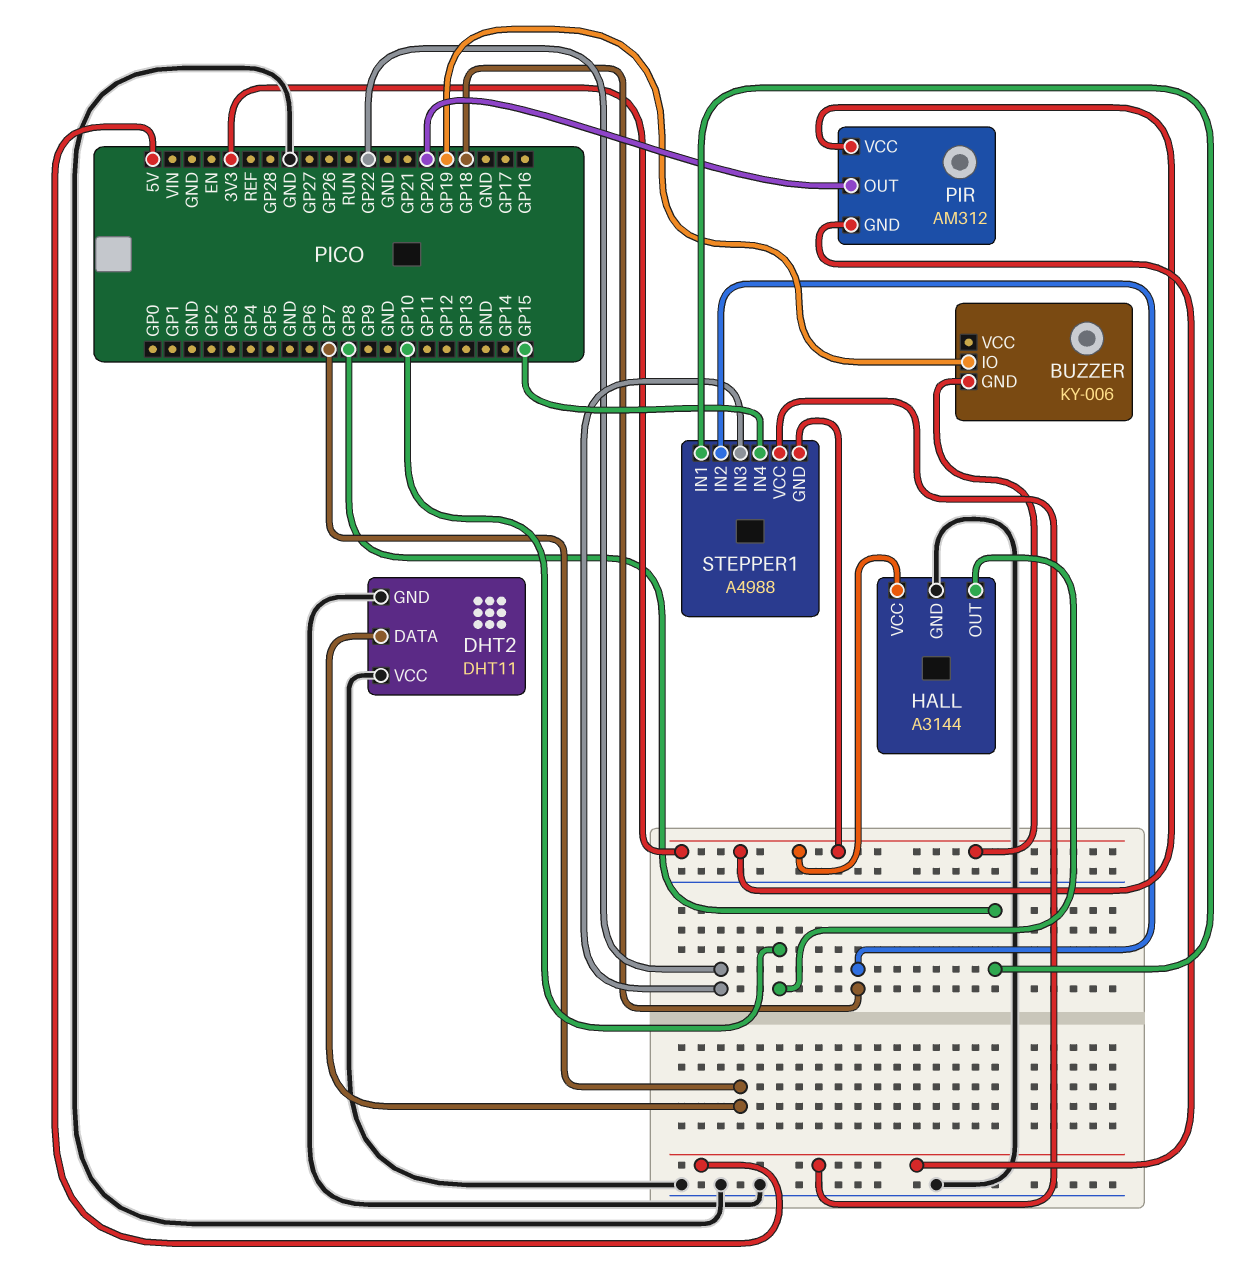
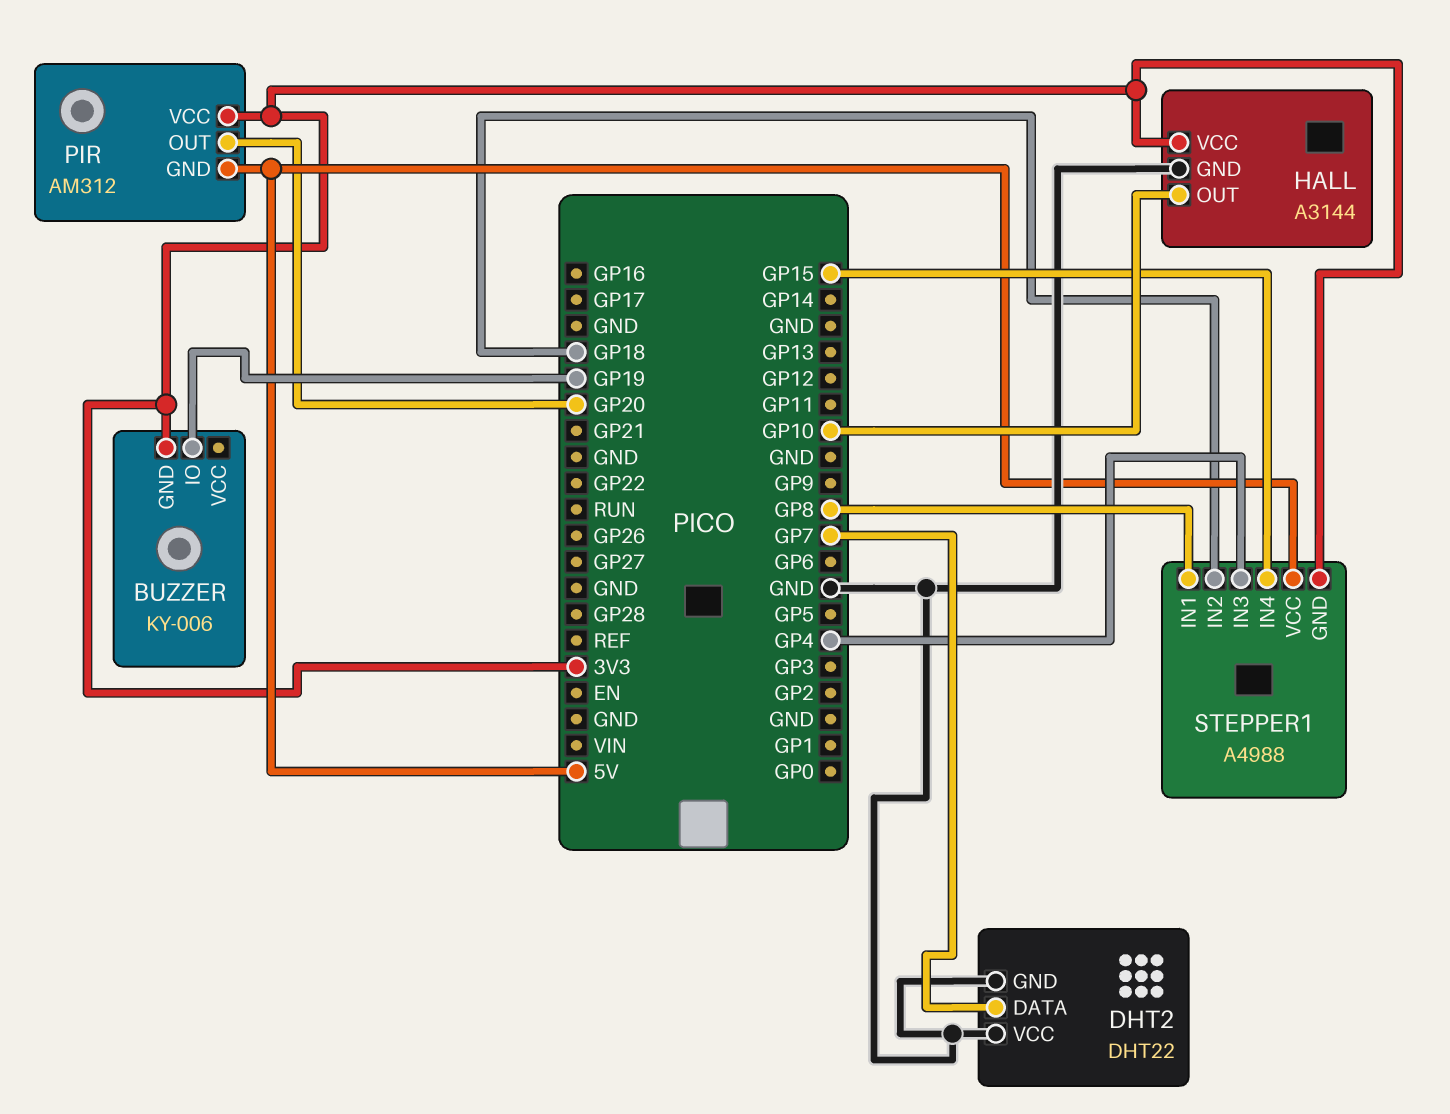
DHT2: DHT11 -> DHT22
STEPPER1 pin IN3: GP22 -> GP4

